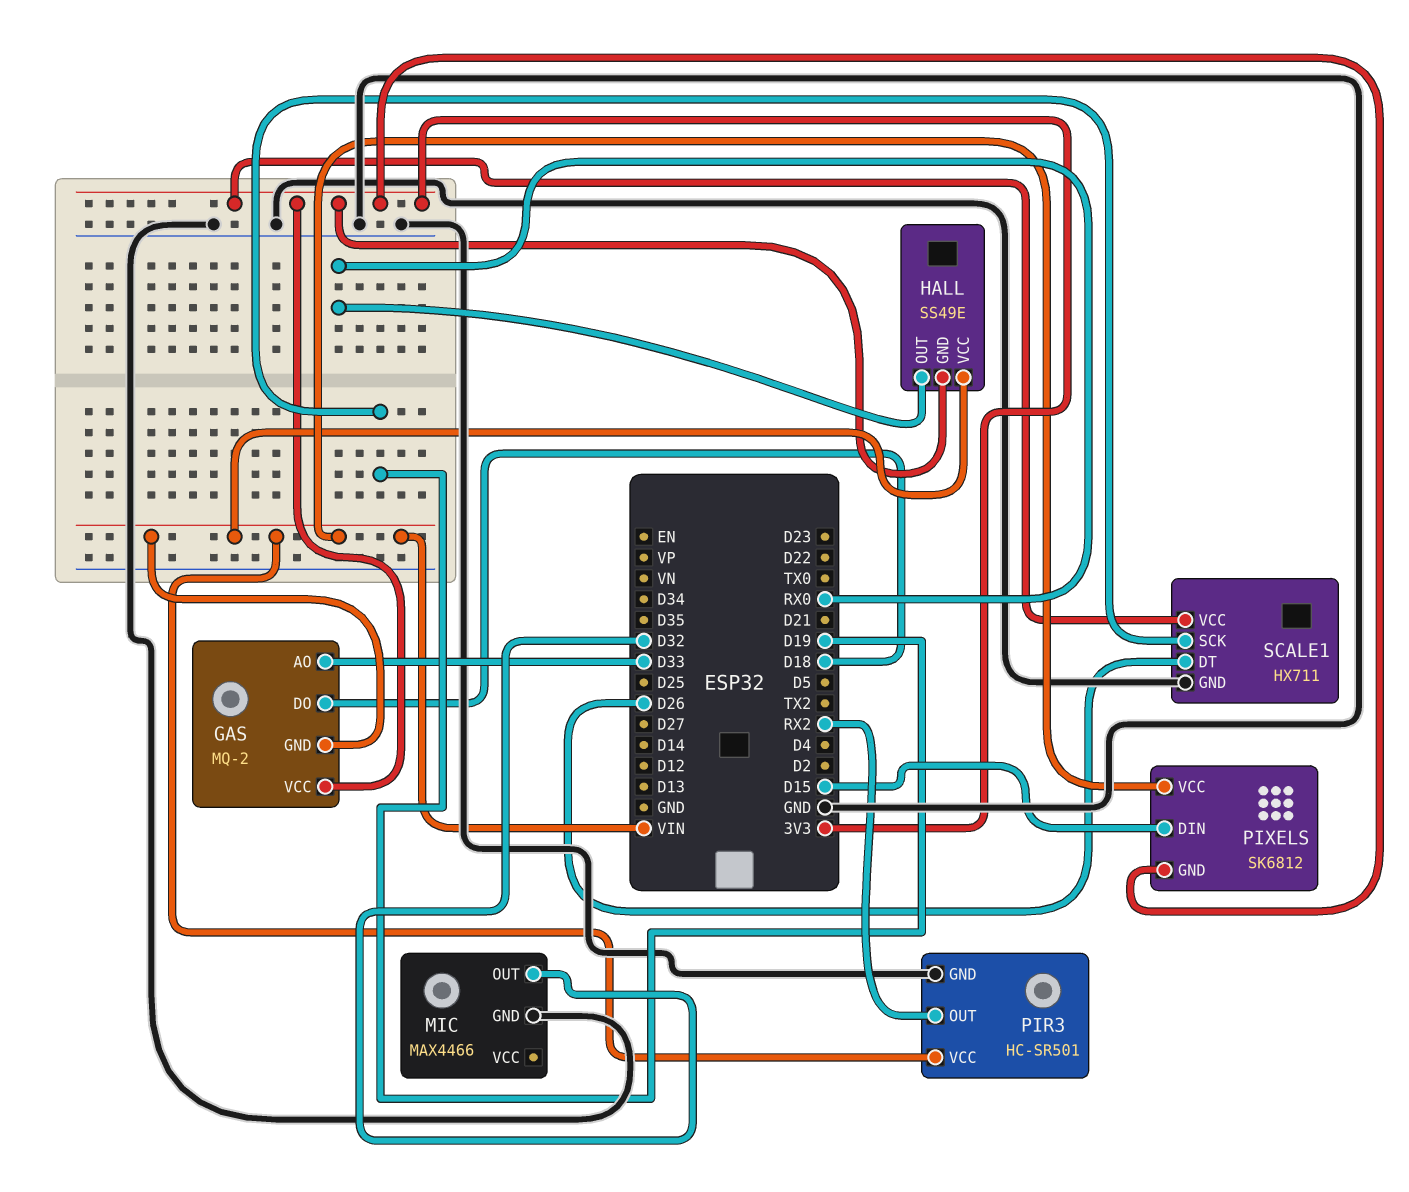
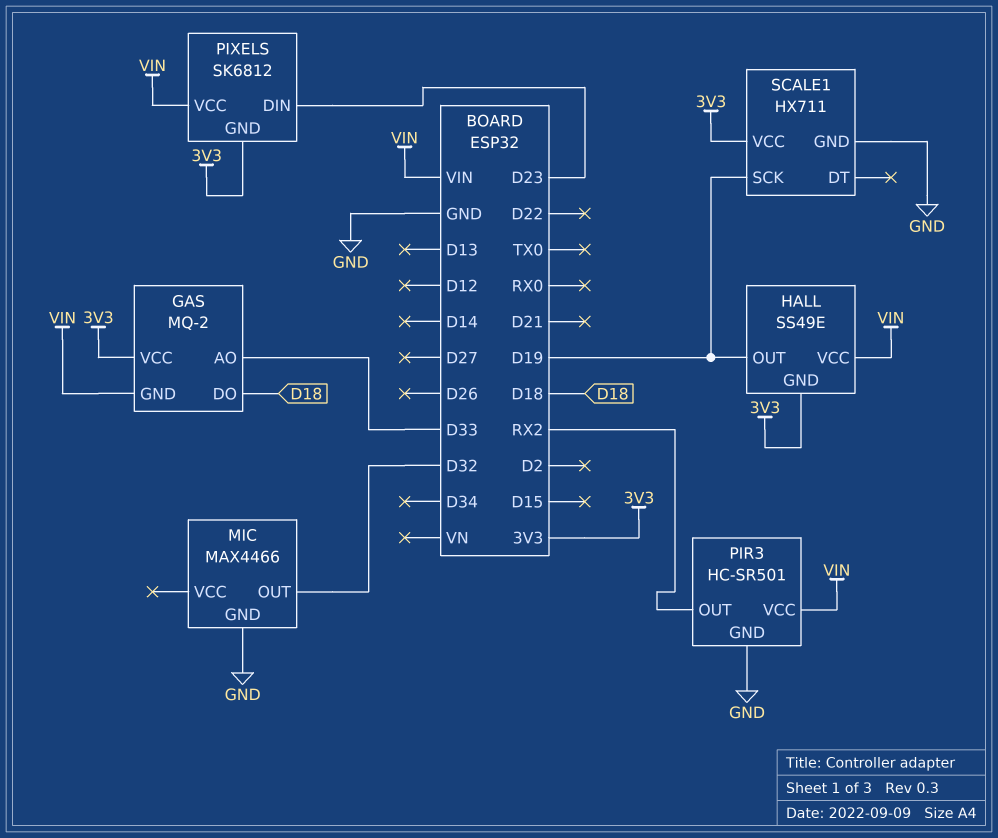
HALL pin OUT: RX0 -> D19
PIXELS pin DIN: D15 -> D23
SCALE1 pin DT: D26 -> none

